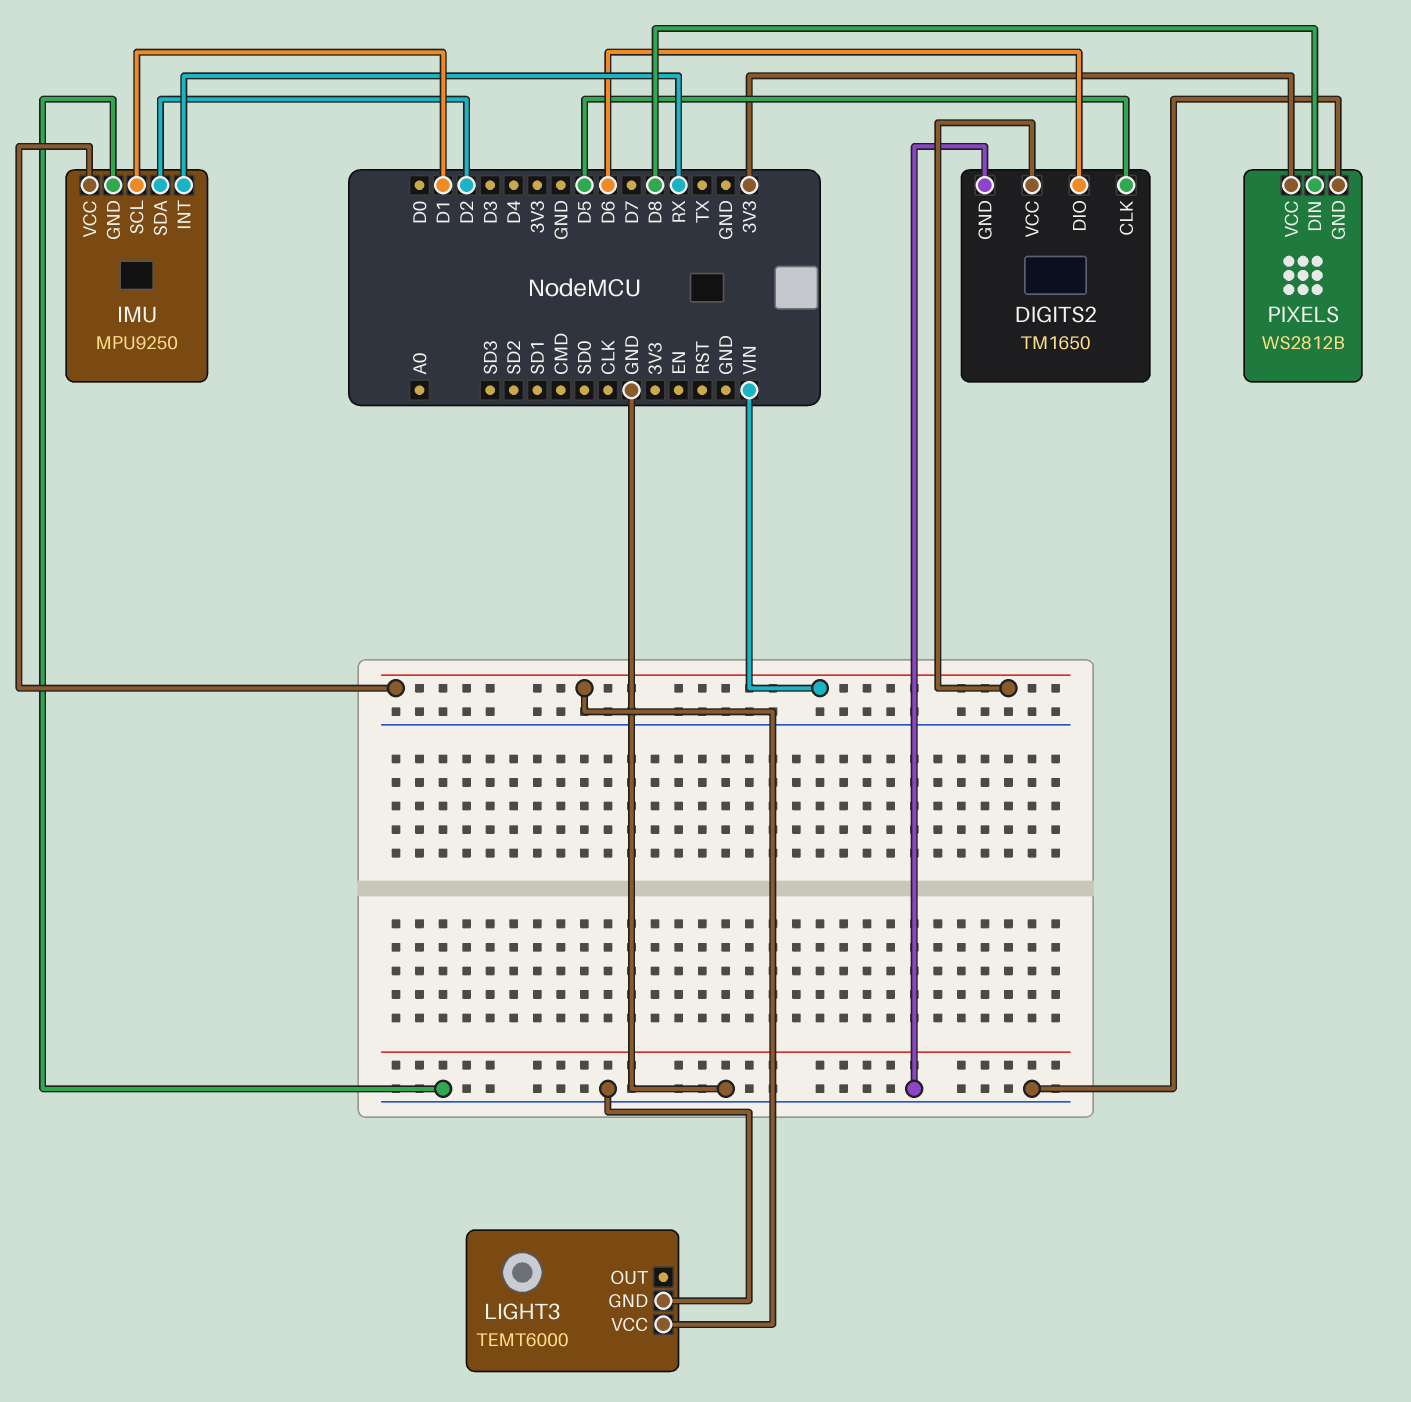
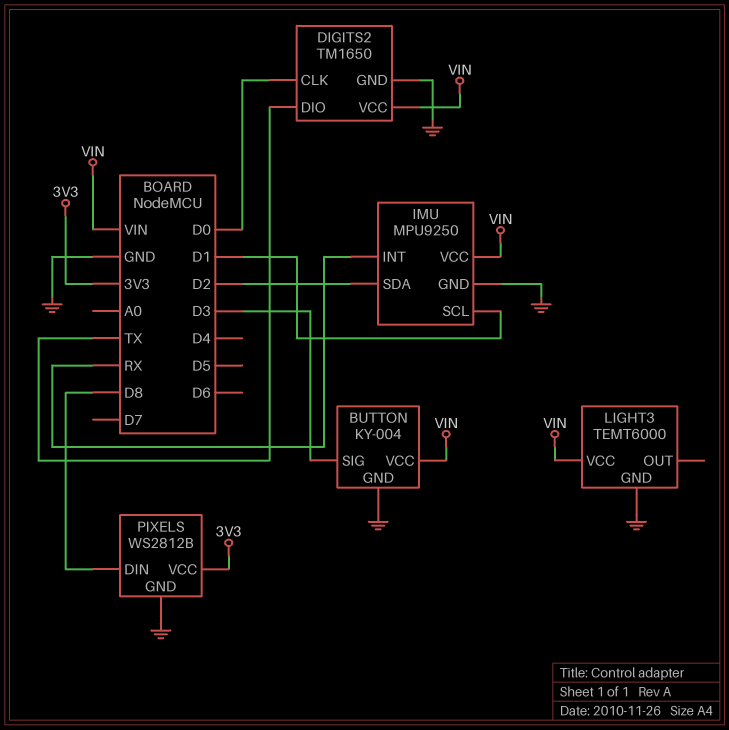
BUTTON: none -> KY-004
BUTTON pin GND: none -> GND
BUTTON pin SIG: none -> D3
BUTTON pin VCC: none -> VIN
DIGITS2 pin CLK: D5 -> D0
DIGITS2 pin DIO: D6 -> TX

